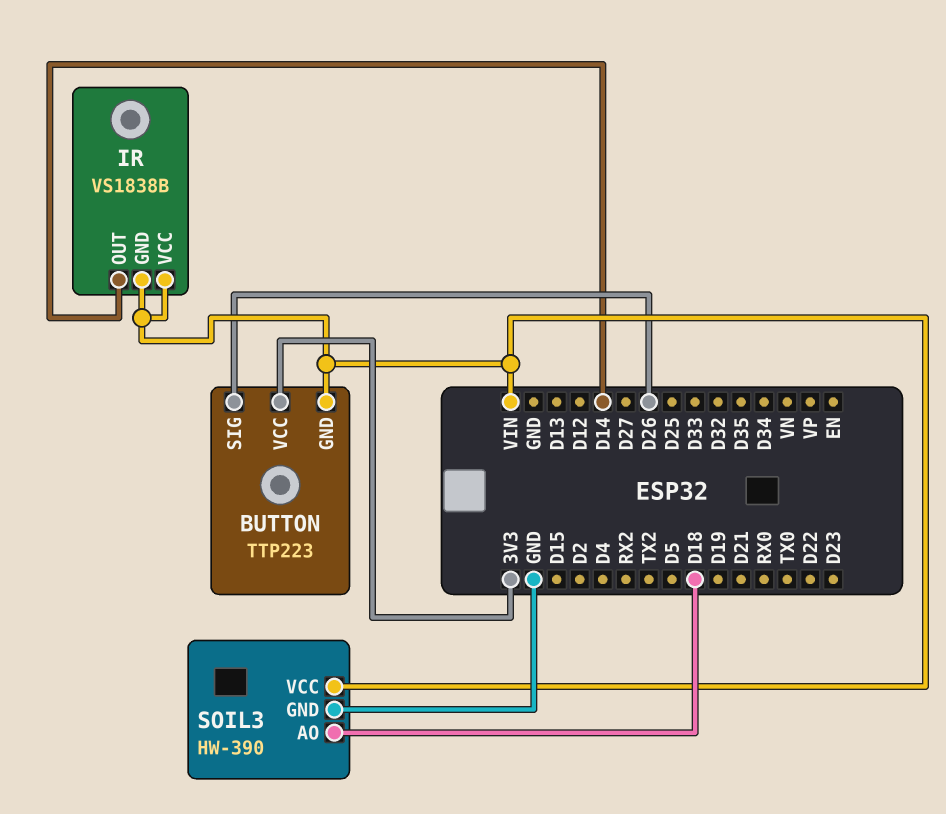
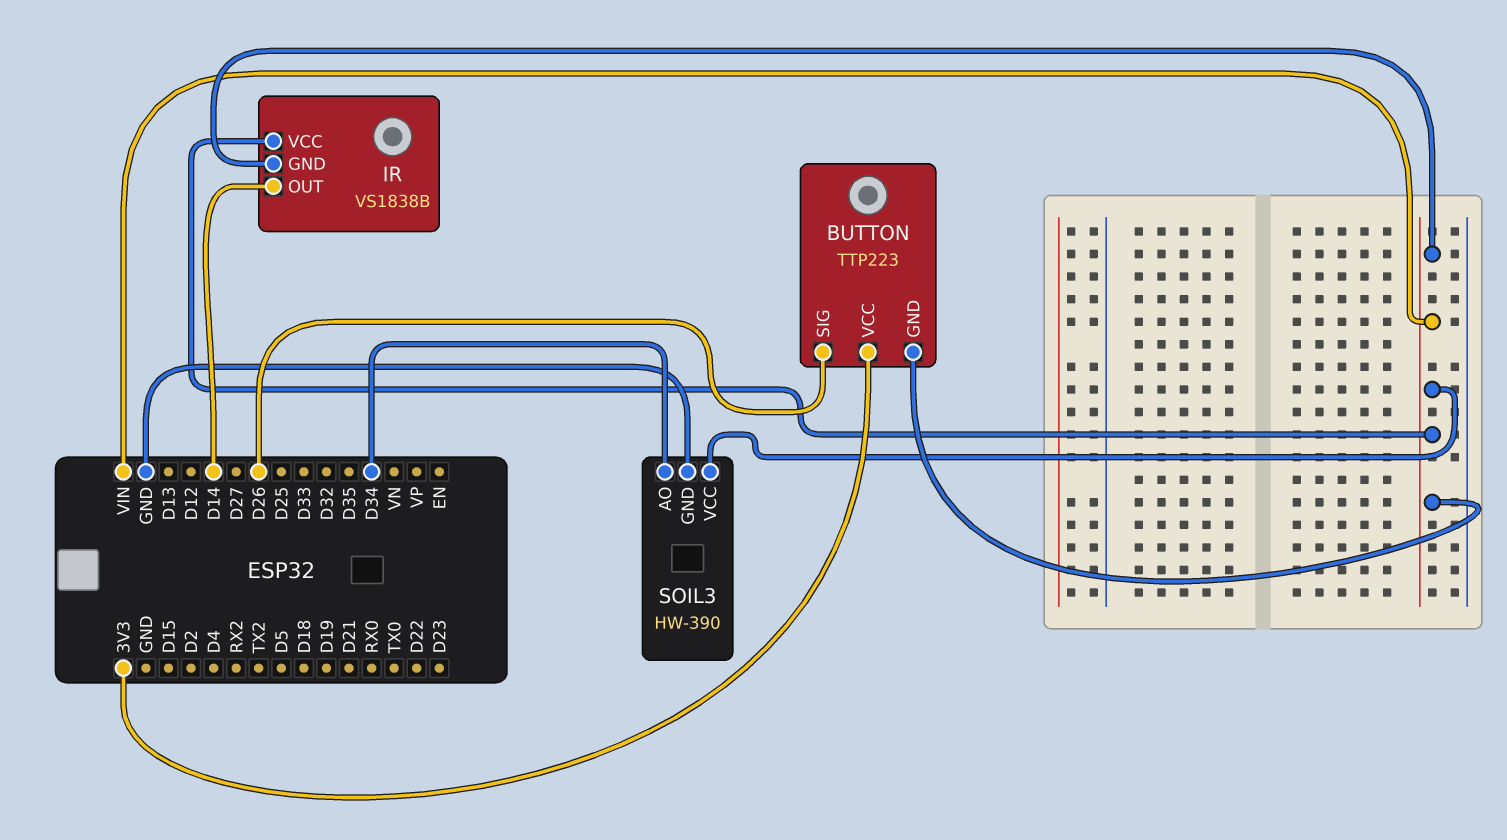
SOIL3 pin AO: D18 -> D34

